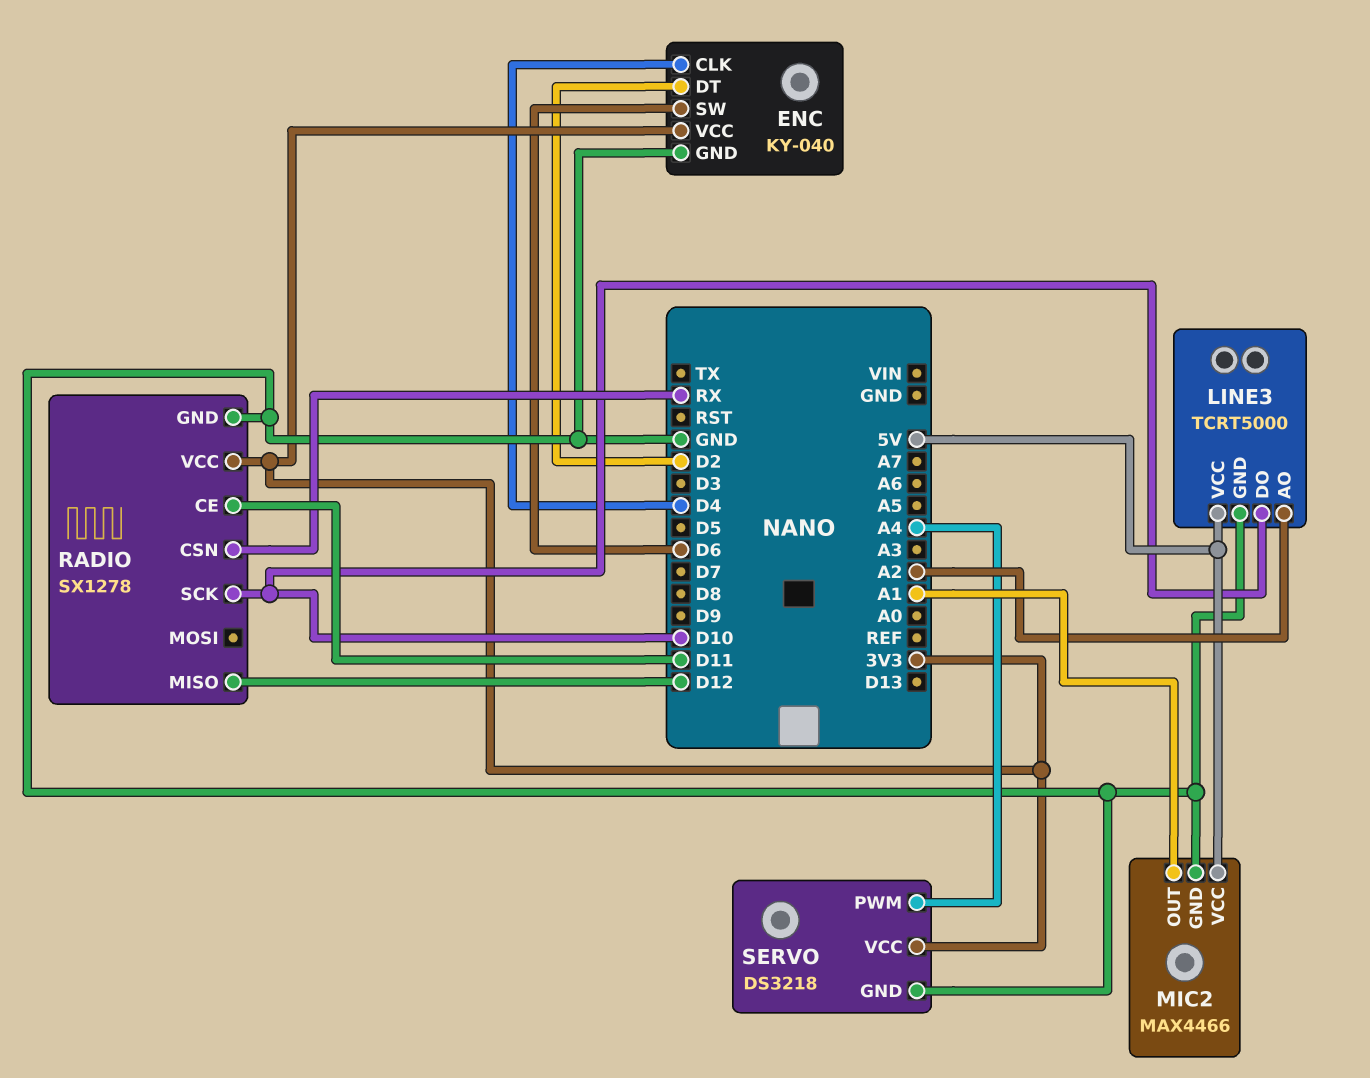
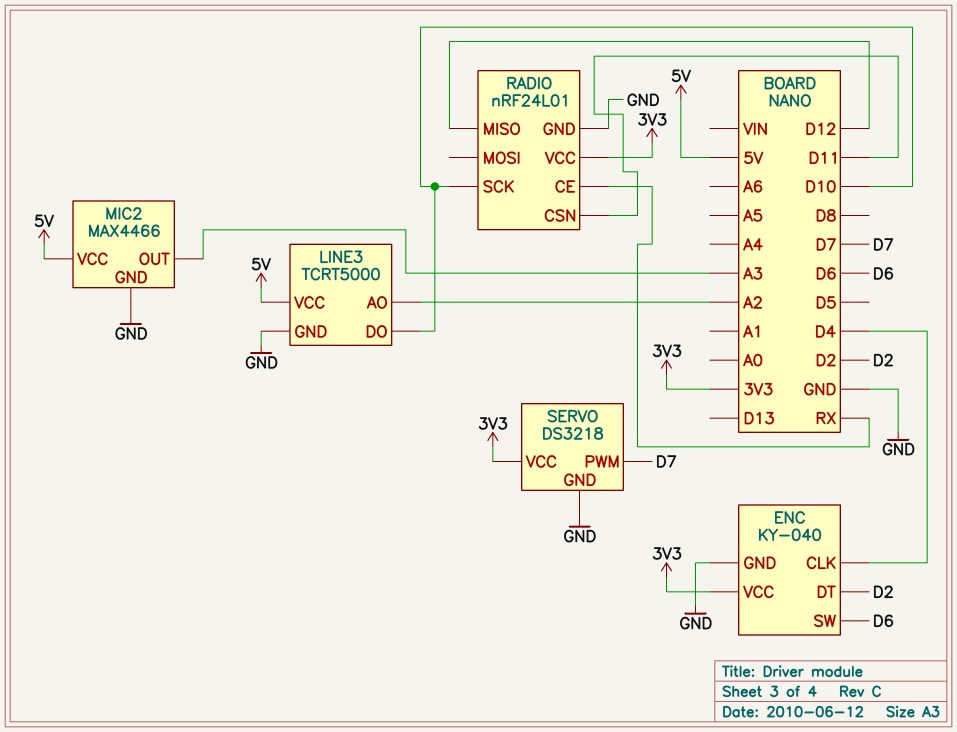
MIC2 pin OUT: A1 -> A3
RADIO: SX1278 -> nRF24L01
RADIO pin CE: D11 -> RX
RADIO pin CSN: RX -> D11
SERVO pin PWM: A4 -> D7

